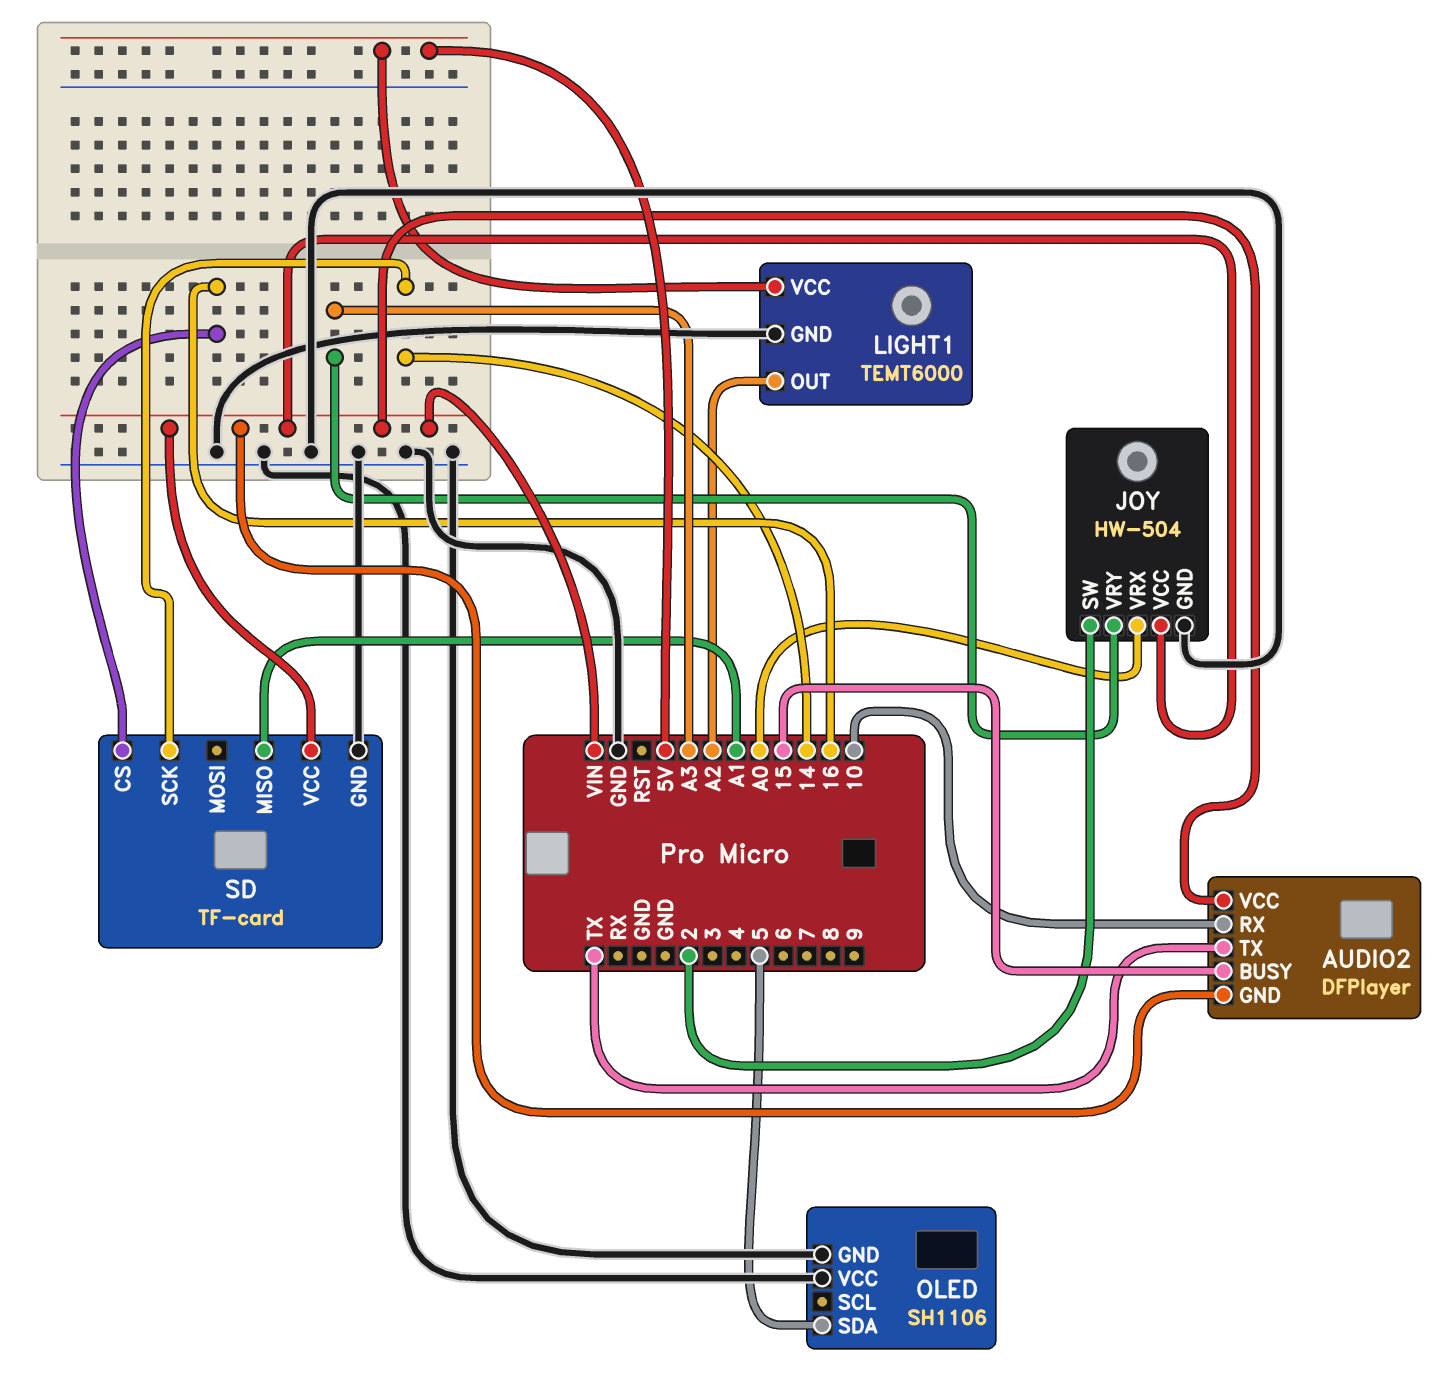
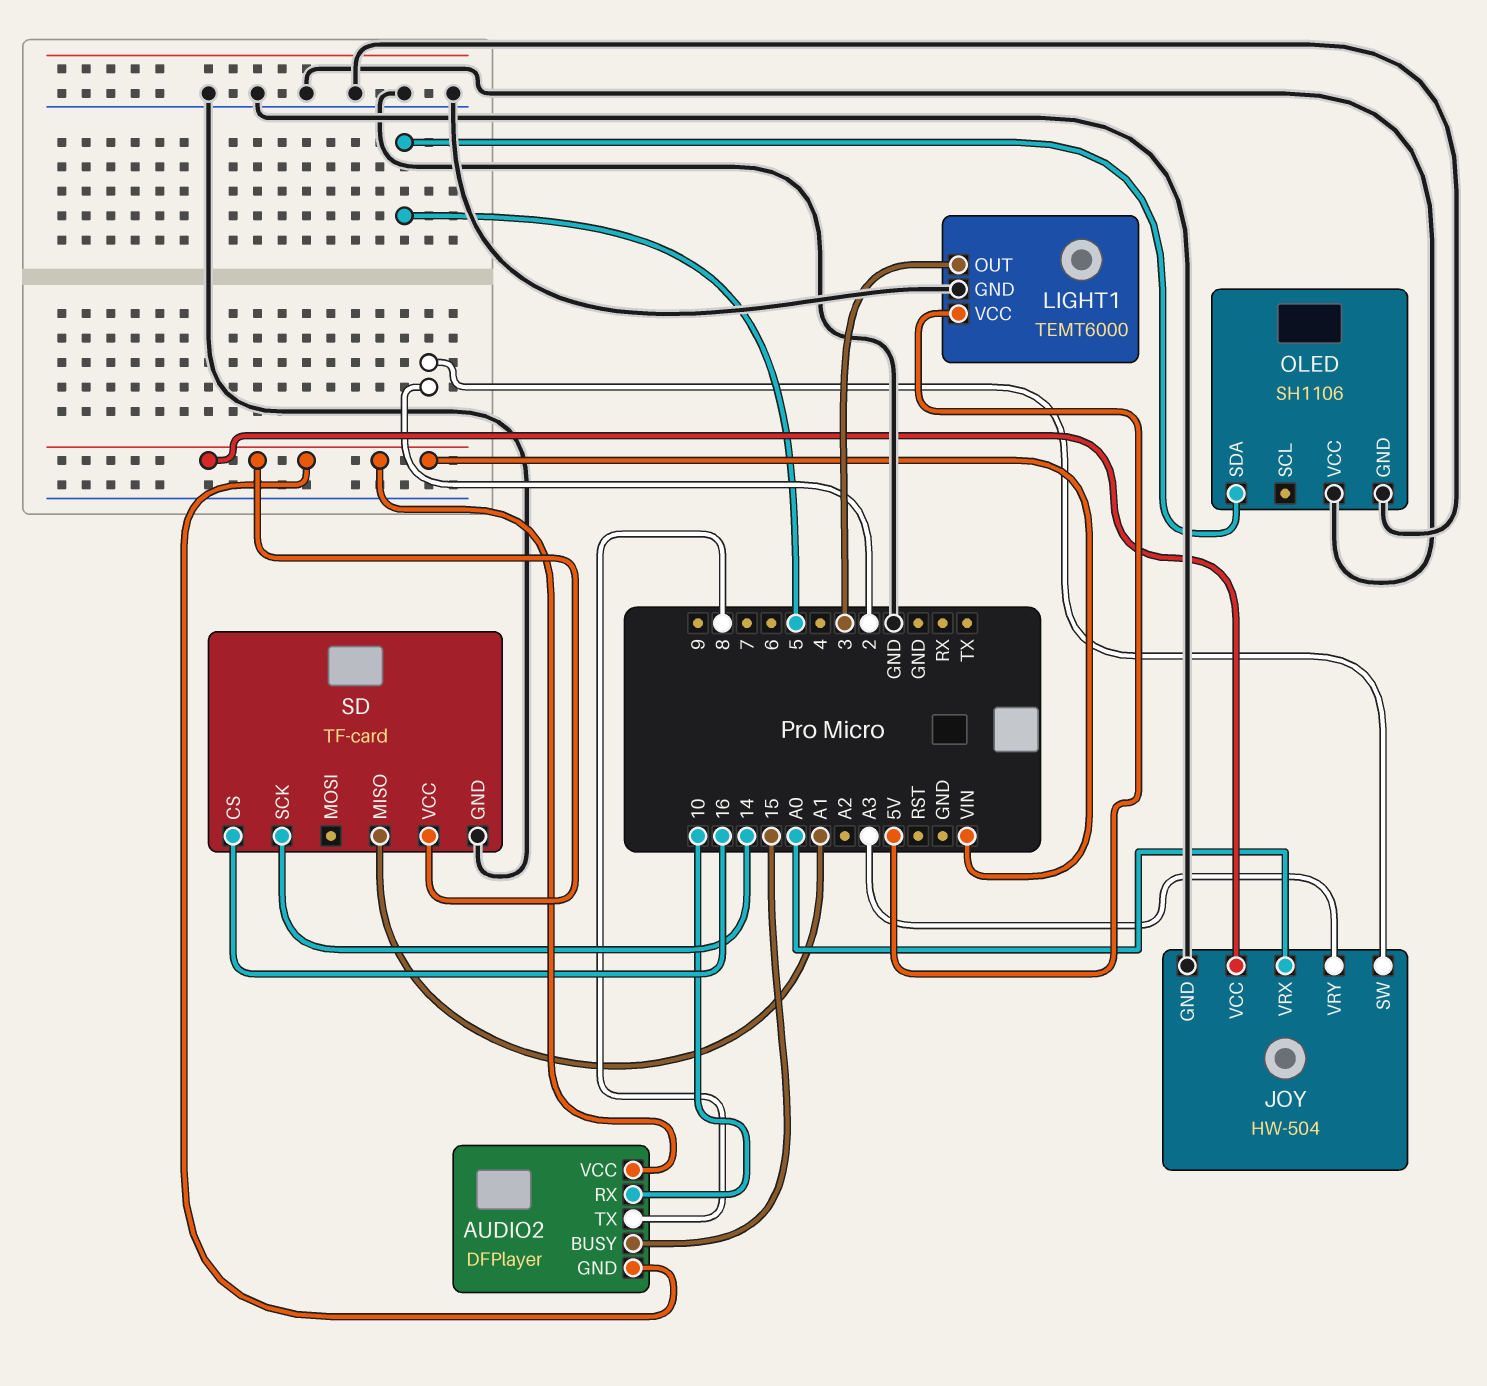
AUDIO2 pin TX: TX -> 8
LIGHT1 pin OUT: A2 -> 3

